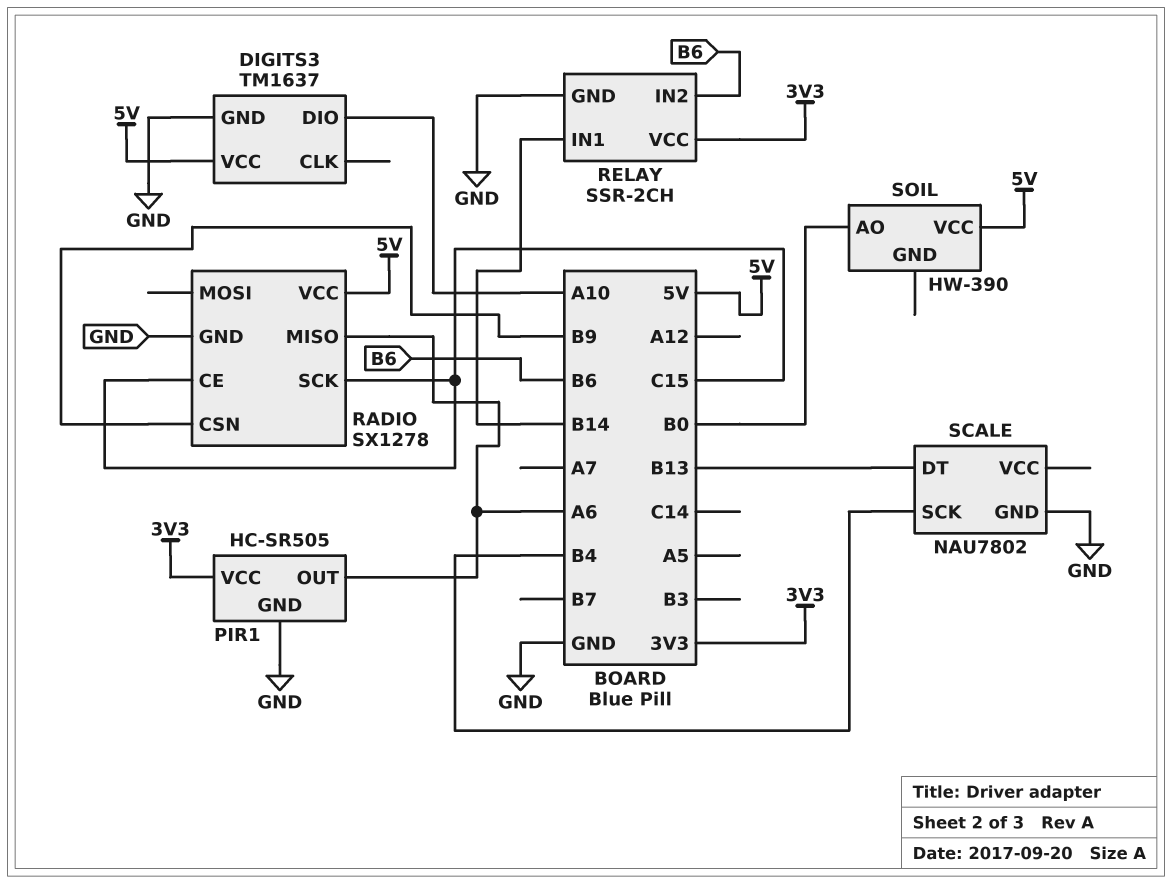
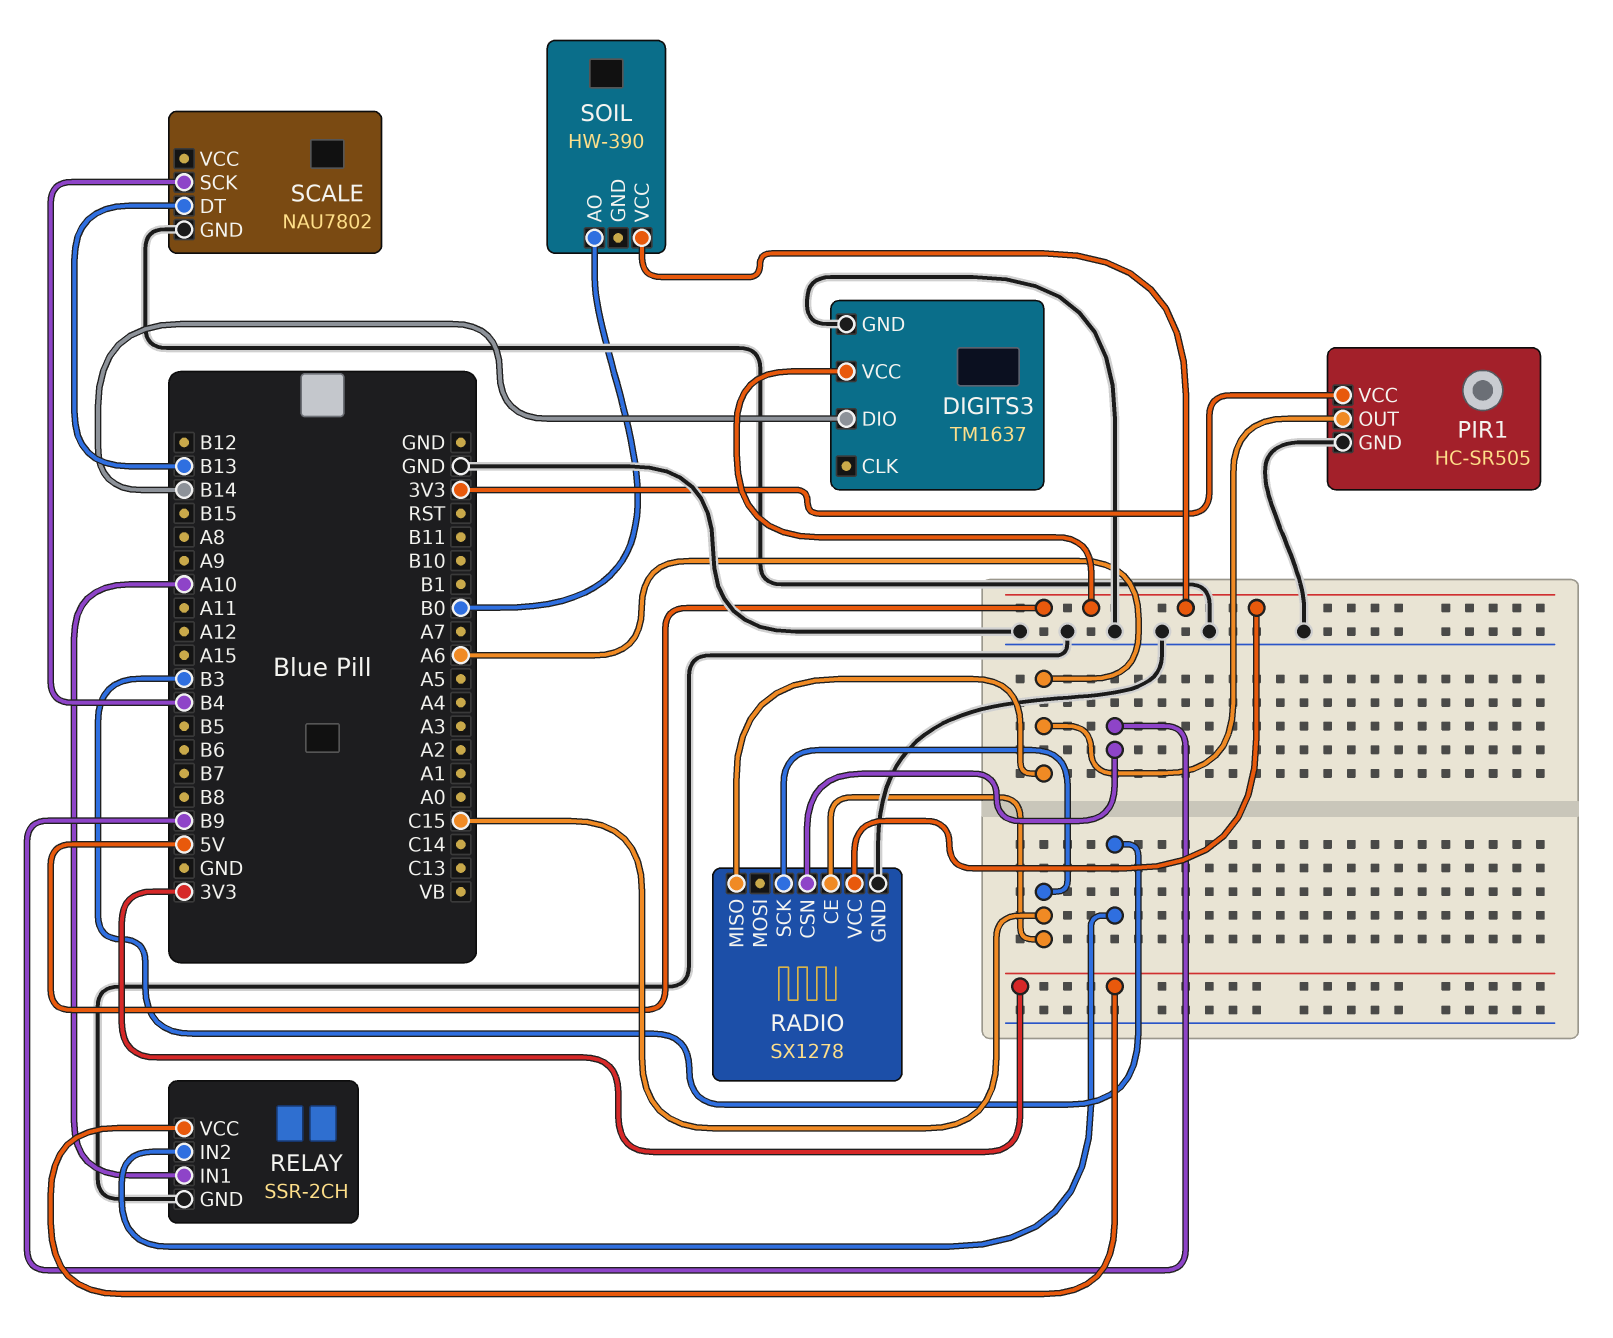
DIGITS3 pin DIO: A10 -> B14
RELAY pin IN1: B14 -> A10
RELAY pin IN2: B6 -> B3

